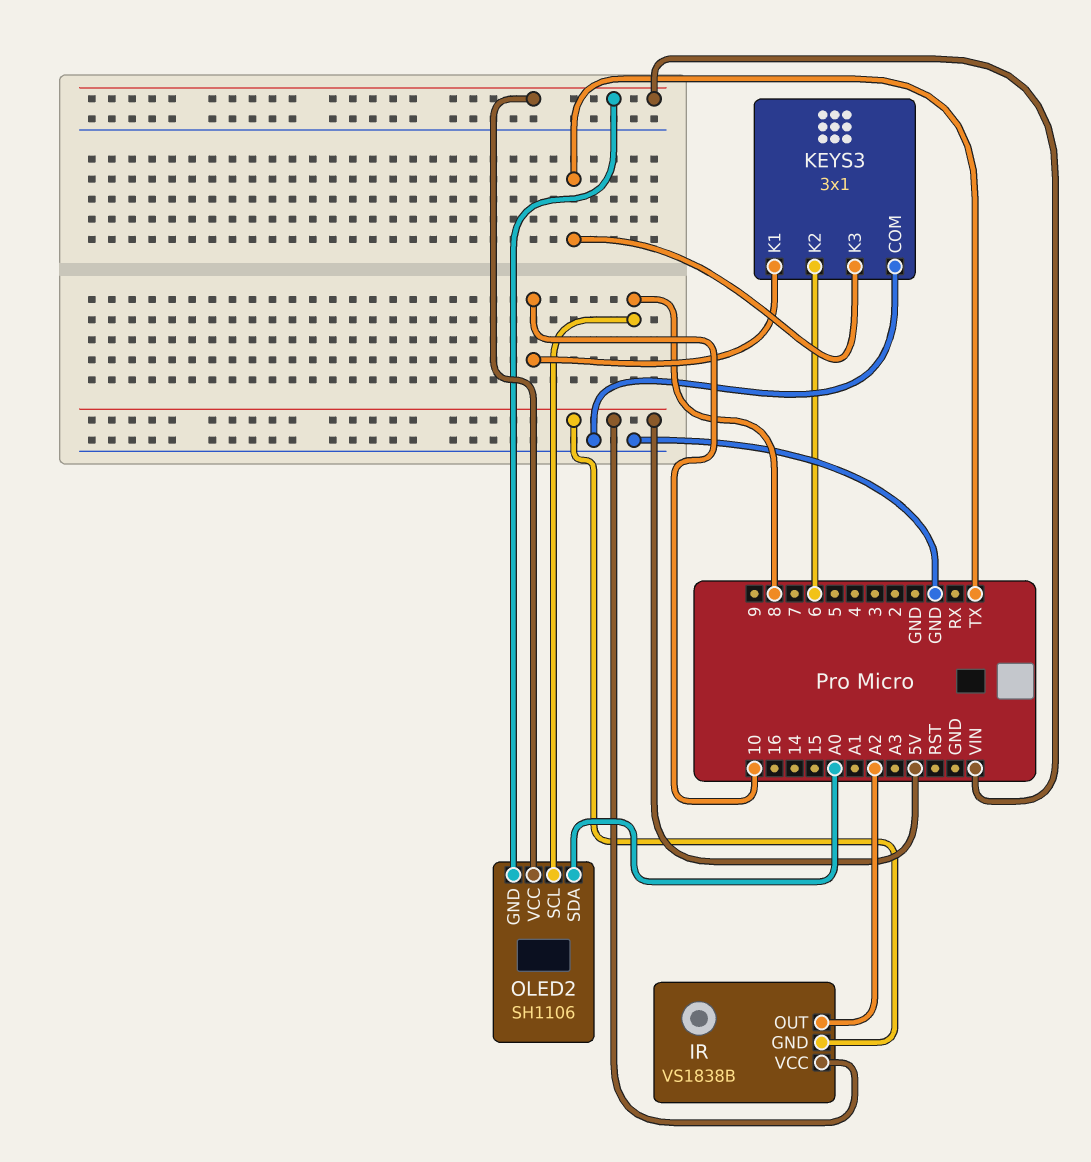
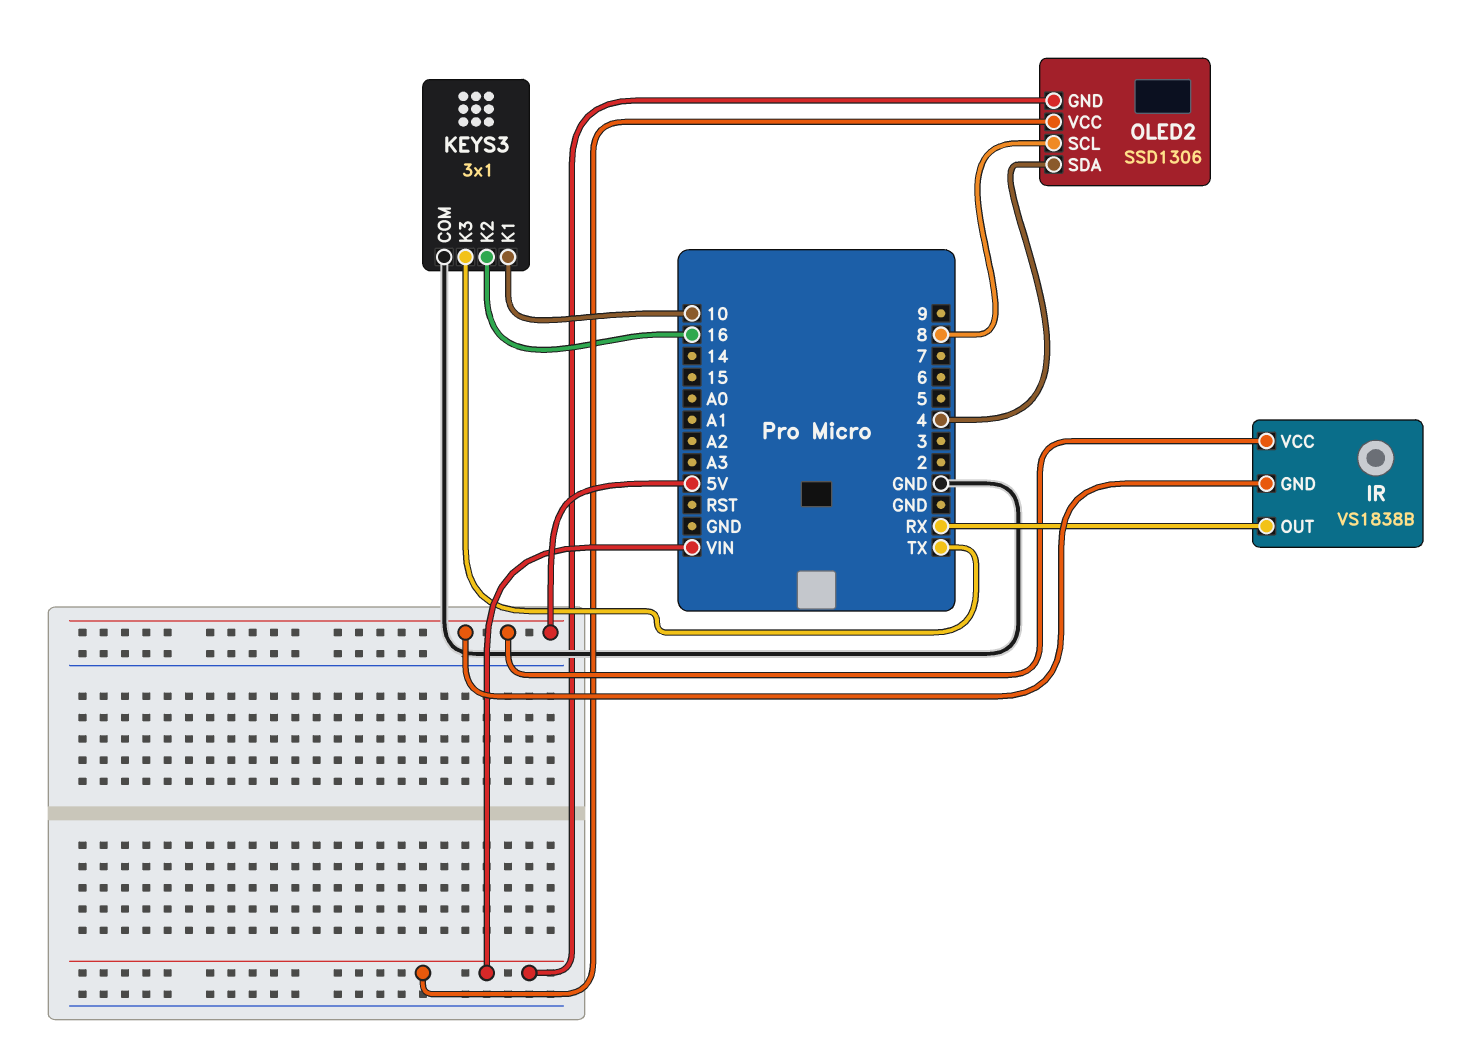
IR pin OUT: A2 -> RX
KEYS3 pin K2: 6 -> 16
OLED2: SH1106 -> SSD1306
OLED2 pin SDA: A0 -> 4

